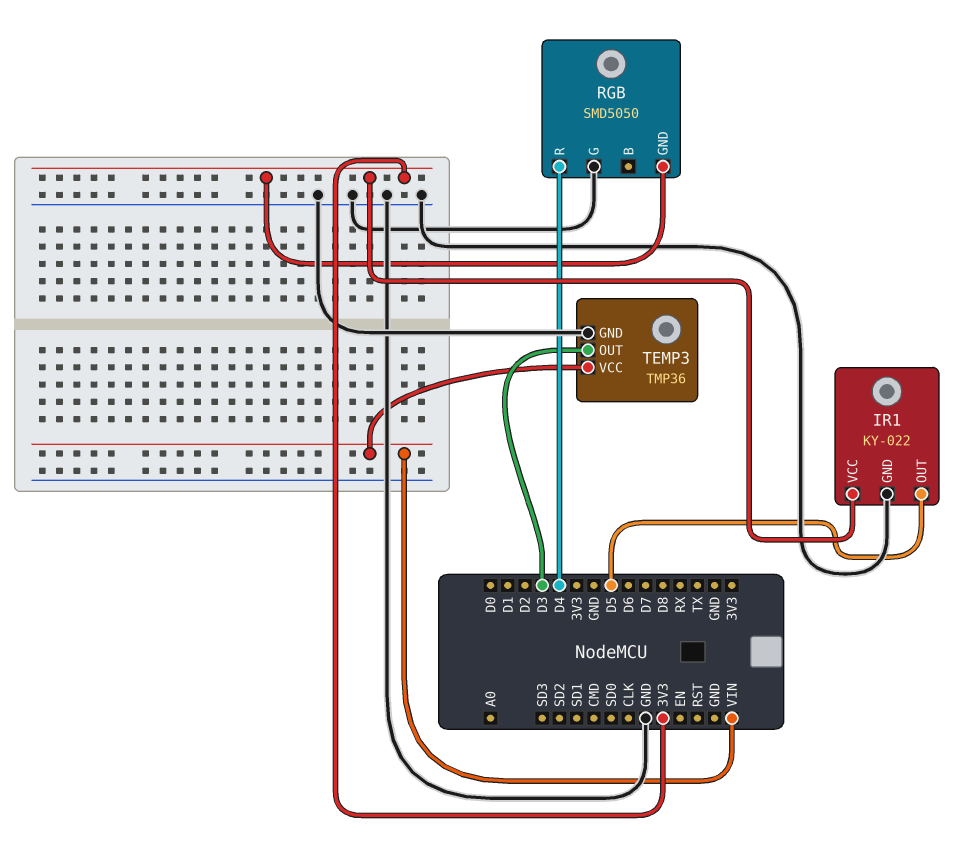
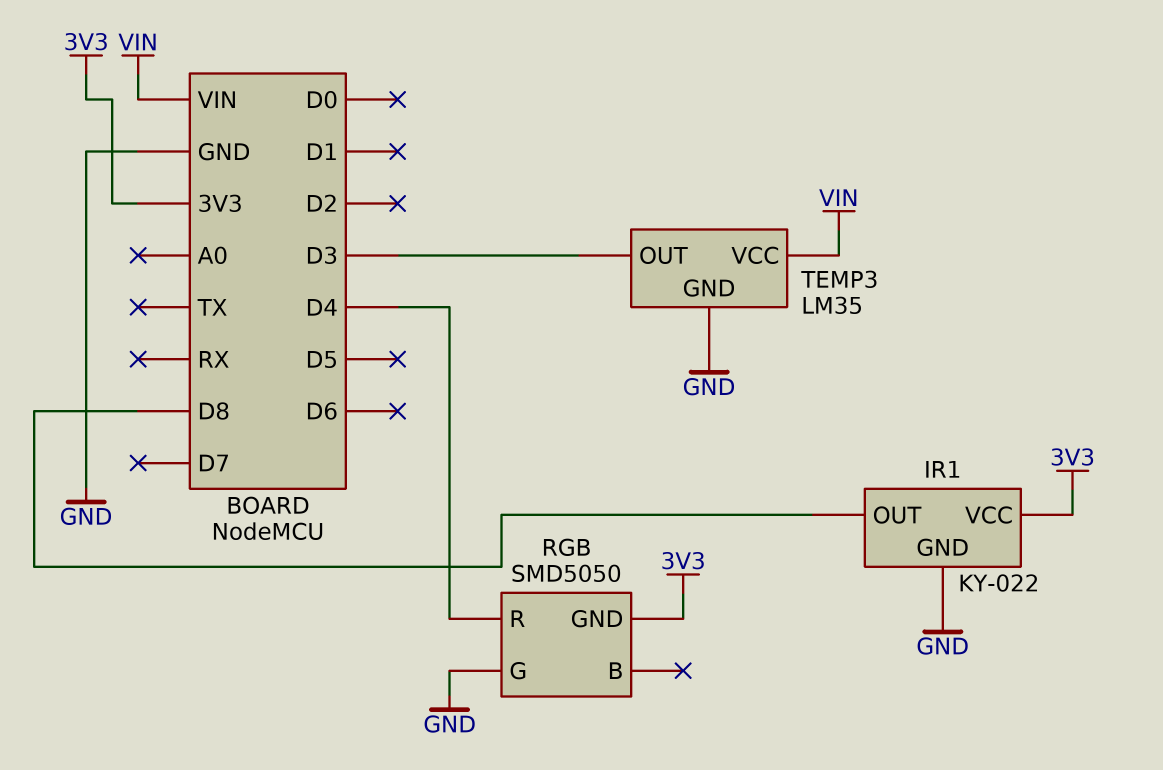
IR1 pin OUT: D5 -> D8
TEMP3: TMP36 -> LM35

